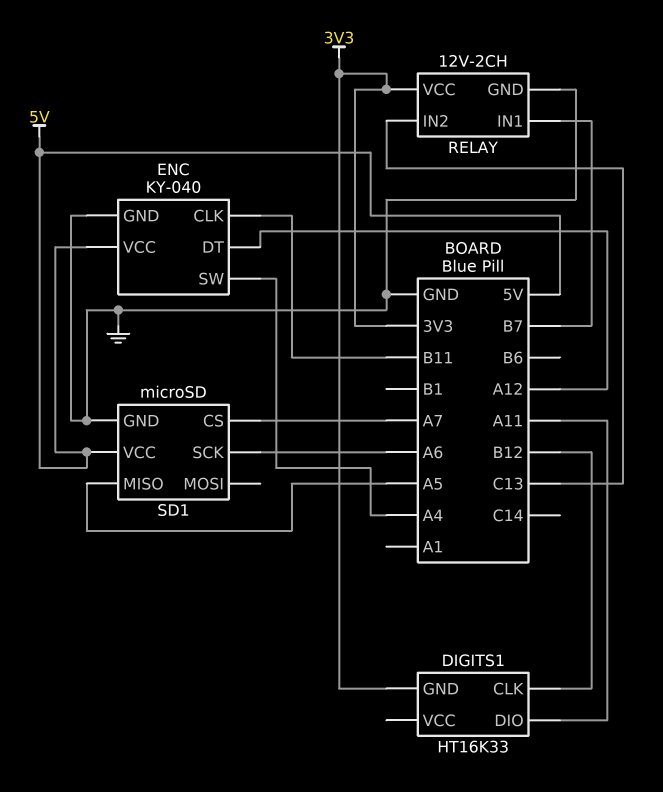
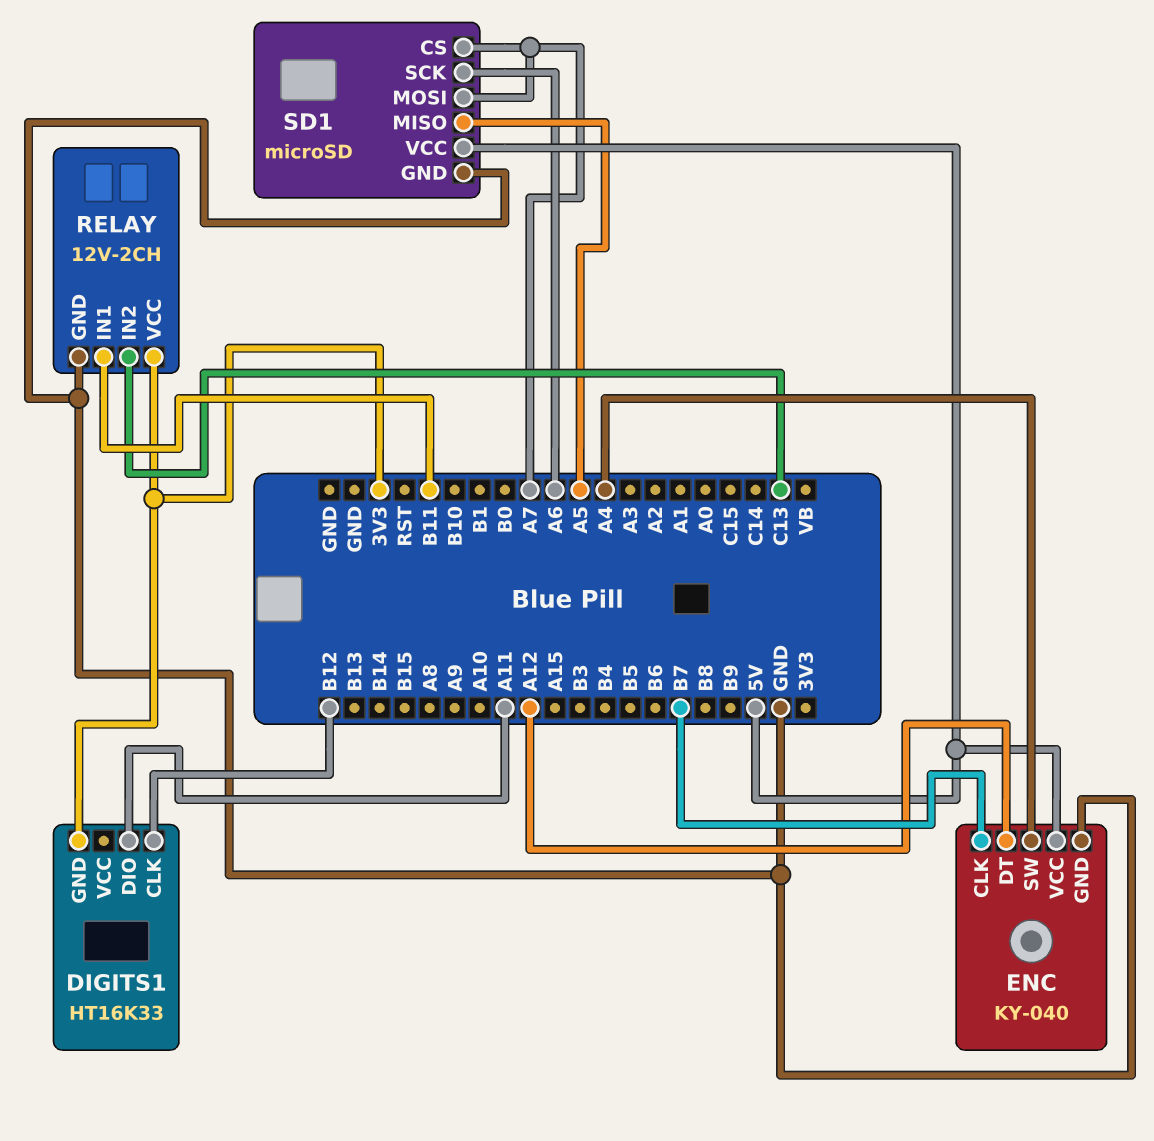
ENC pin CLK: B11 -> B7
RELAY pin IN1: B7 -> B11
SD1 pin MOSI: none -> A7

